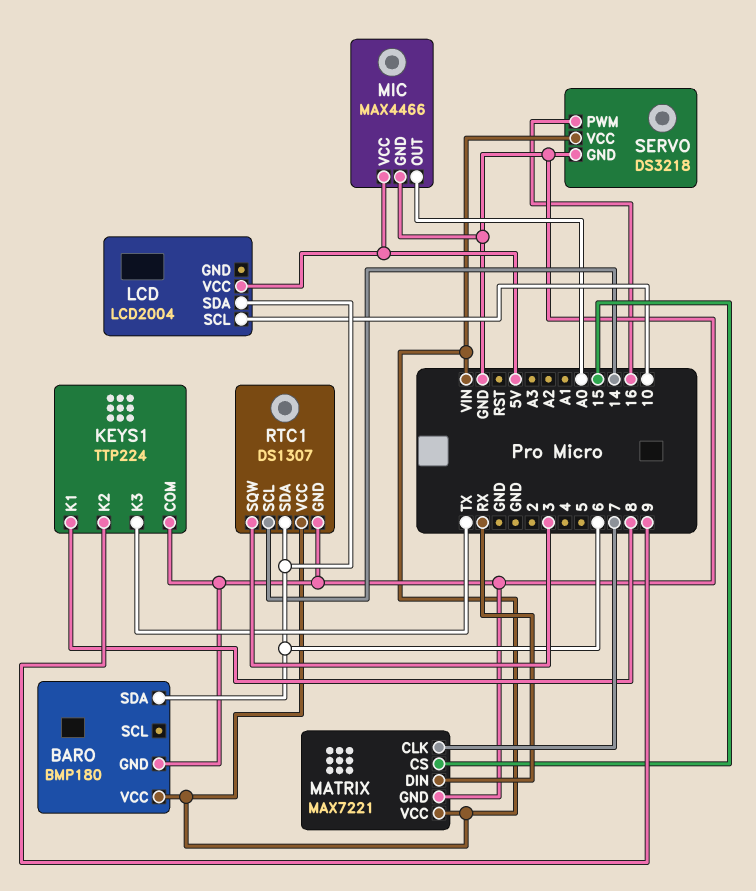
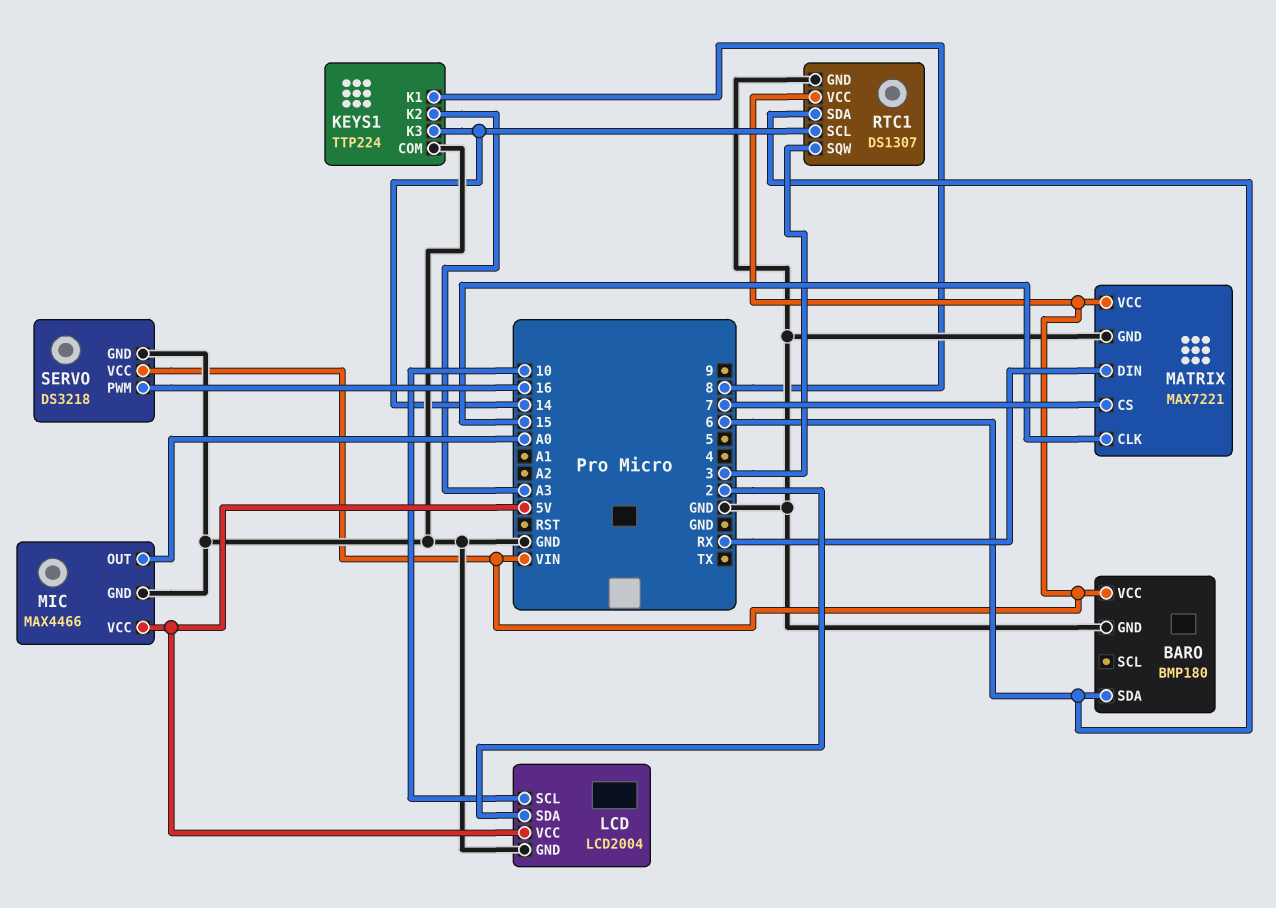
KEYS1 pin K2: 9 -> A3
KEYS1 pin K3: TX -> 14
LCD pin GND: none -> GND
LCD pin SDA: 6 -> 2
MATRIX pin CLK: 7 -> 15
MATRIX pin CS: 15 -> 7

